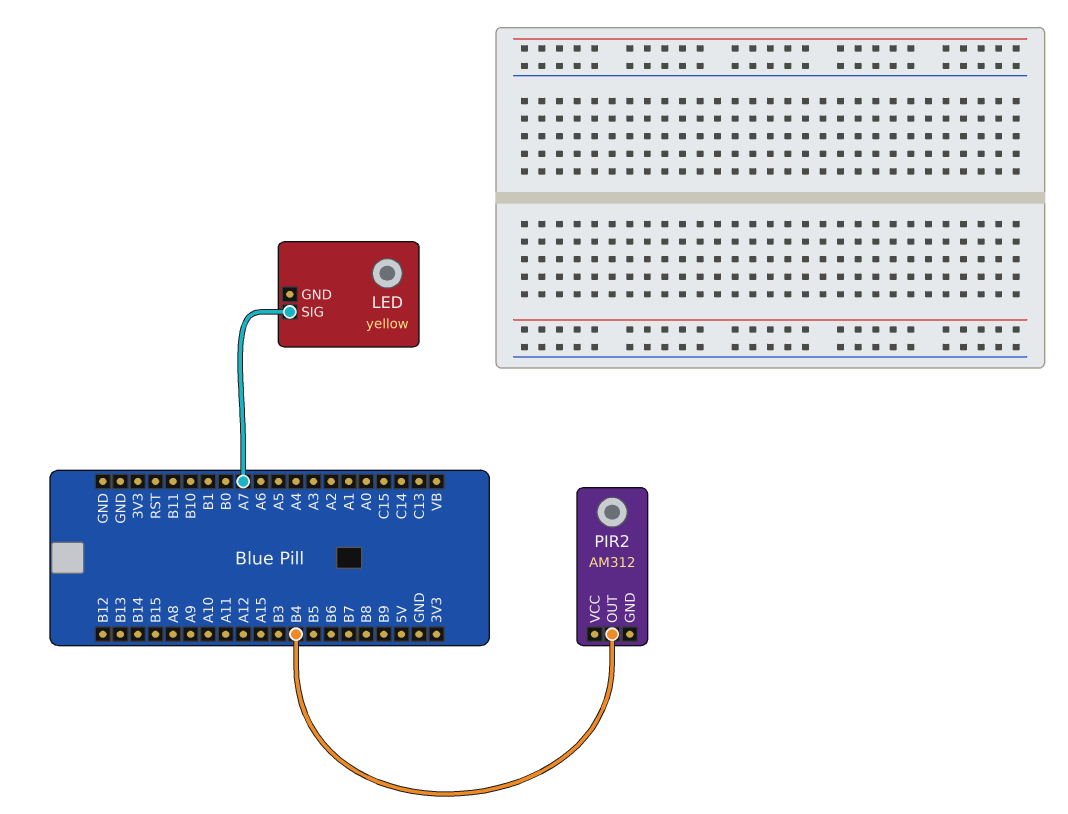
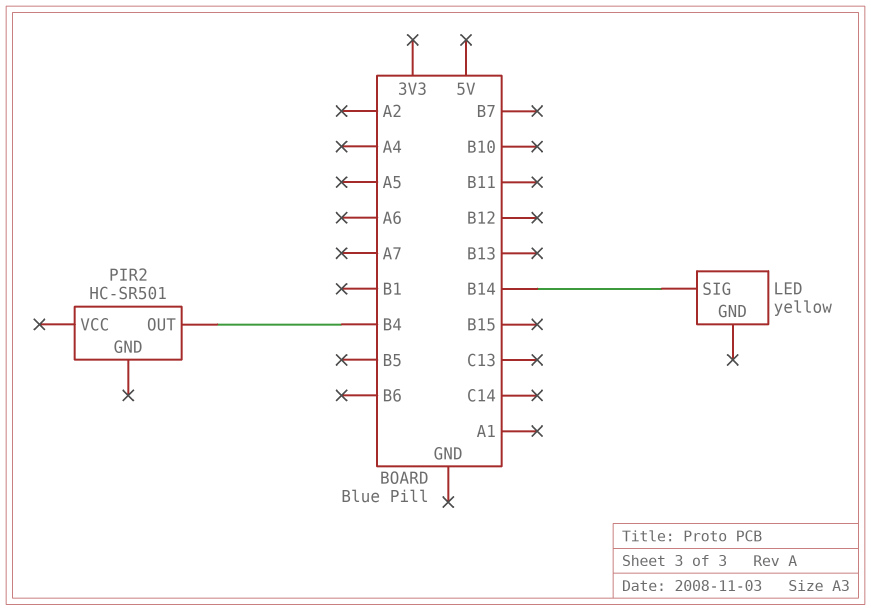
LED pin SIG: A7 -> B14
PIR2: AM312 -> HC-SR501

